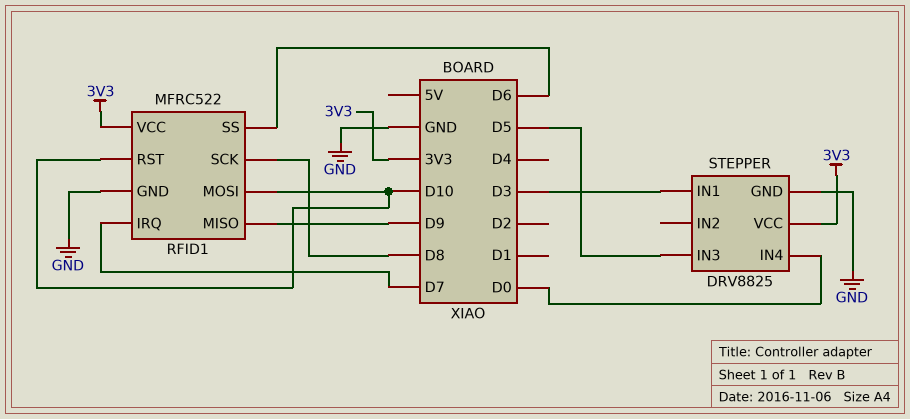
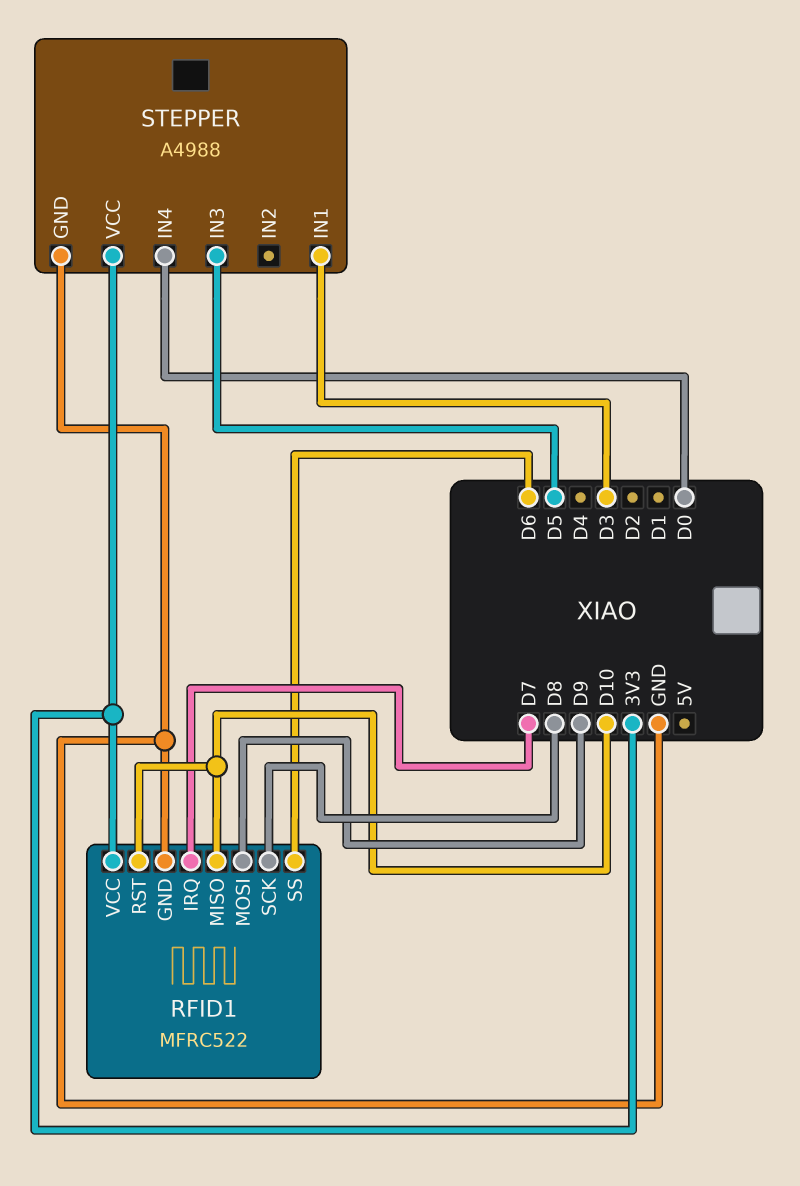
RFID1 pin MISO: D9 -> D10
RFID1 pin MOSI: D10 -> D9
STEPPER: DRV8825 -> A4988

